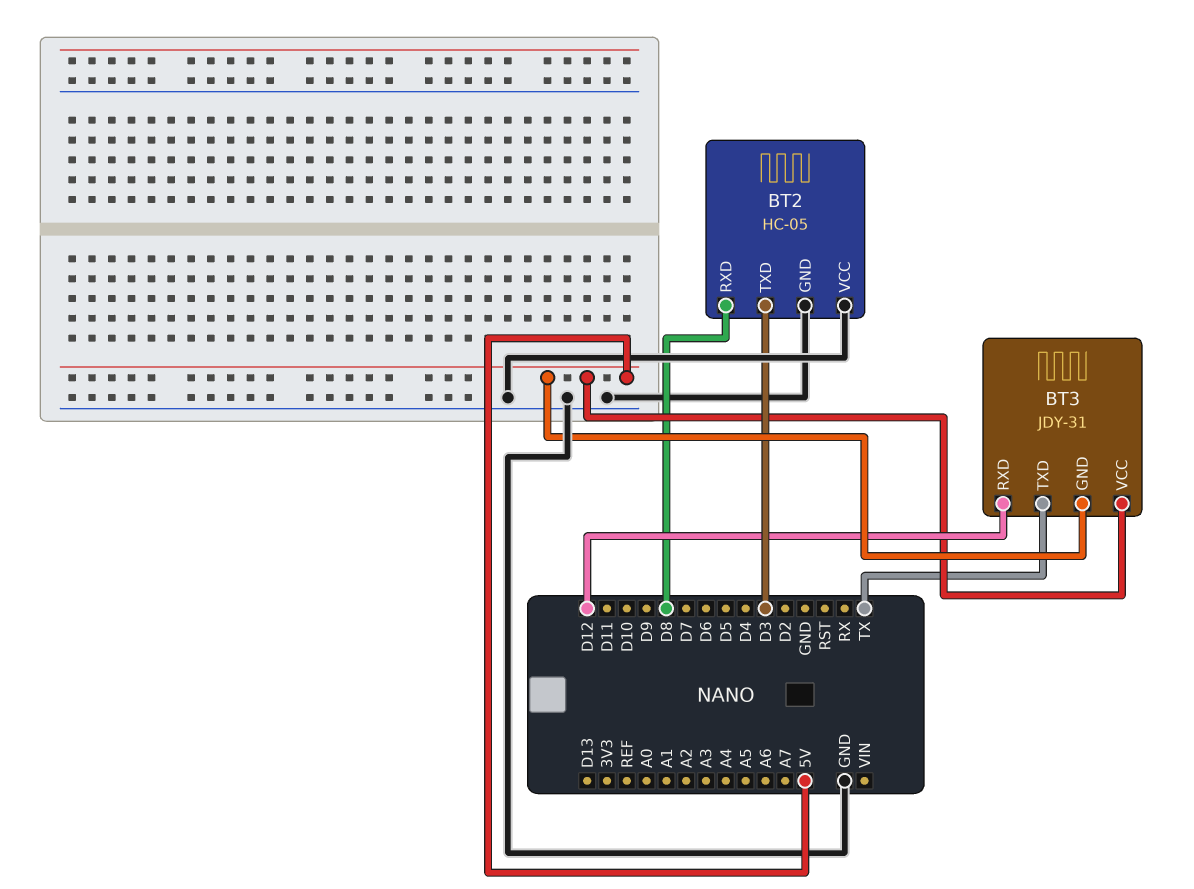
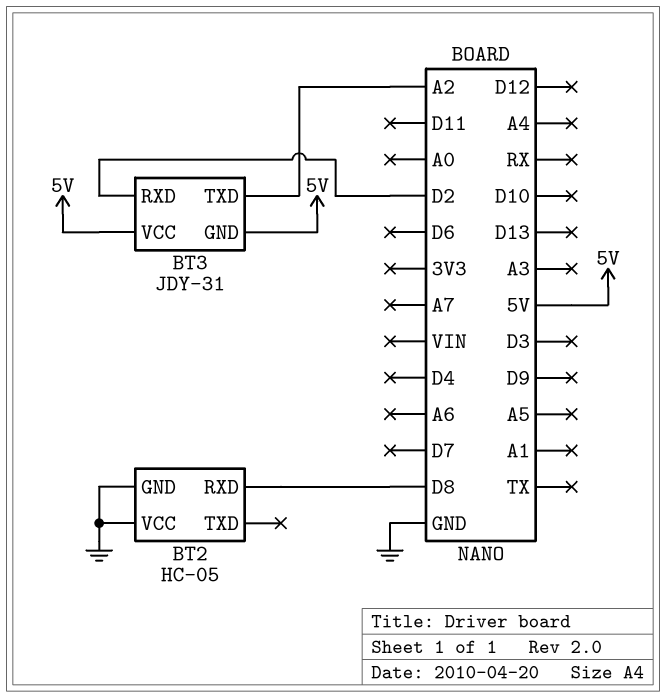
BT2 pin TXD: D3 -> none
BT3 pin RXD: D12 -> D2
BT3 pin TXD: TX -> A2

